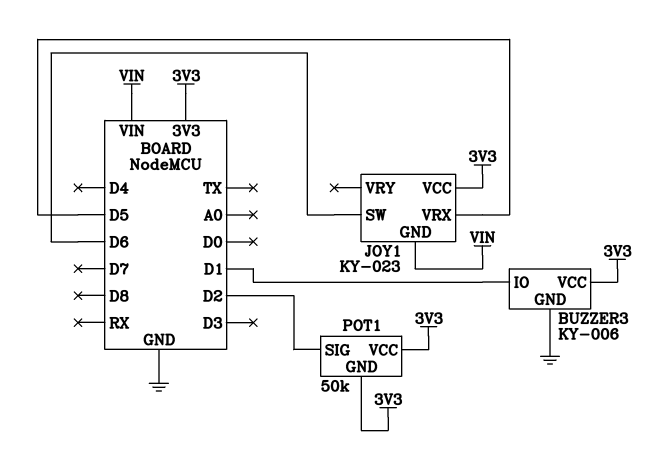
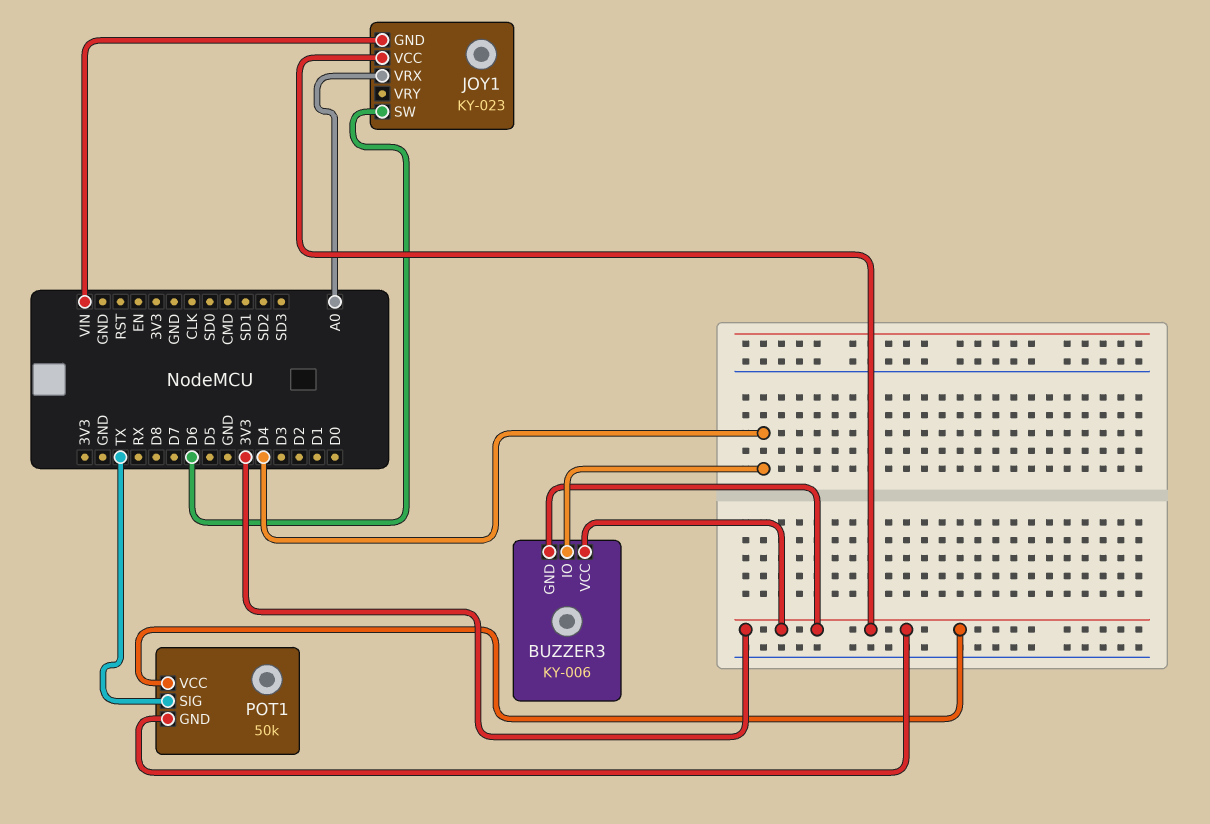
BUZZER3 pin GND: GND -> 3V3
BUZZER3 pin IO: D1 -> D4
JOY1 pin VRX: D5 -> A0
POT1 pin SIG: D2 -> TX

